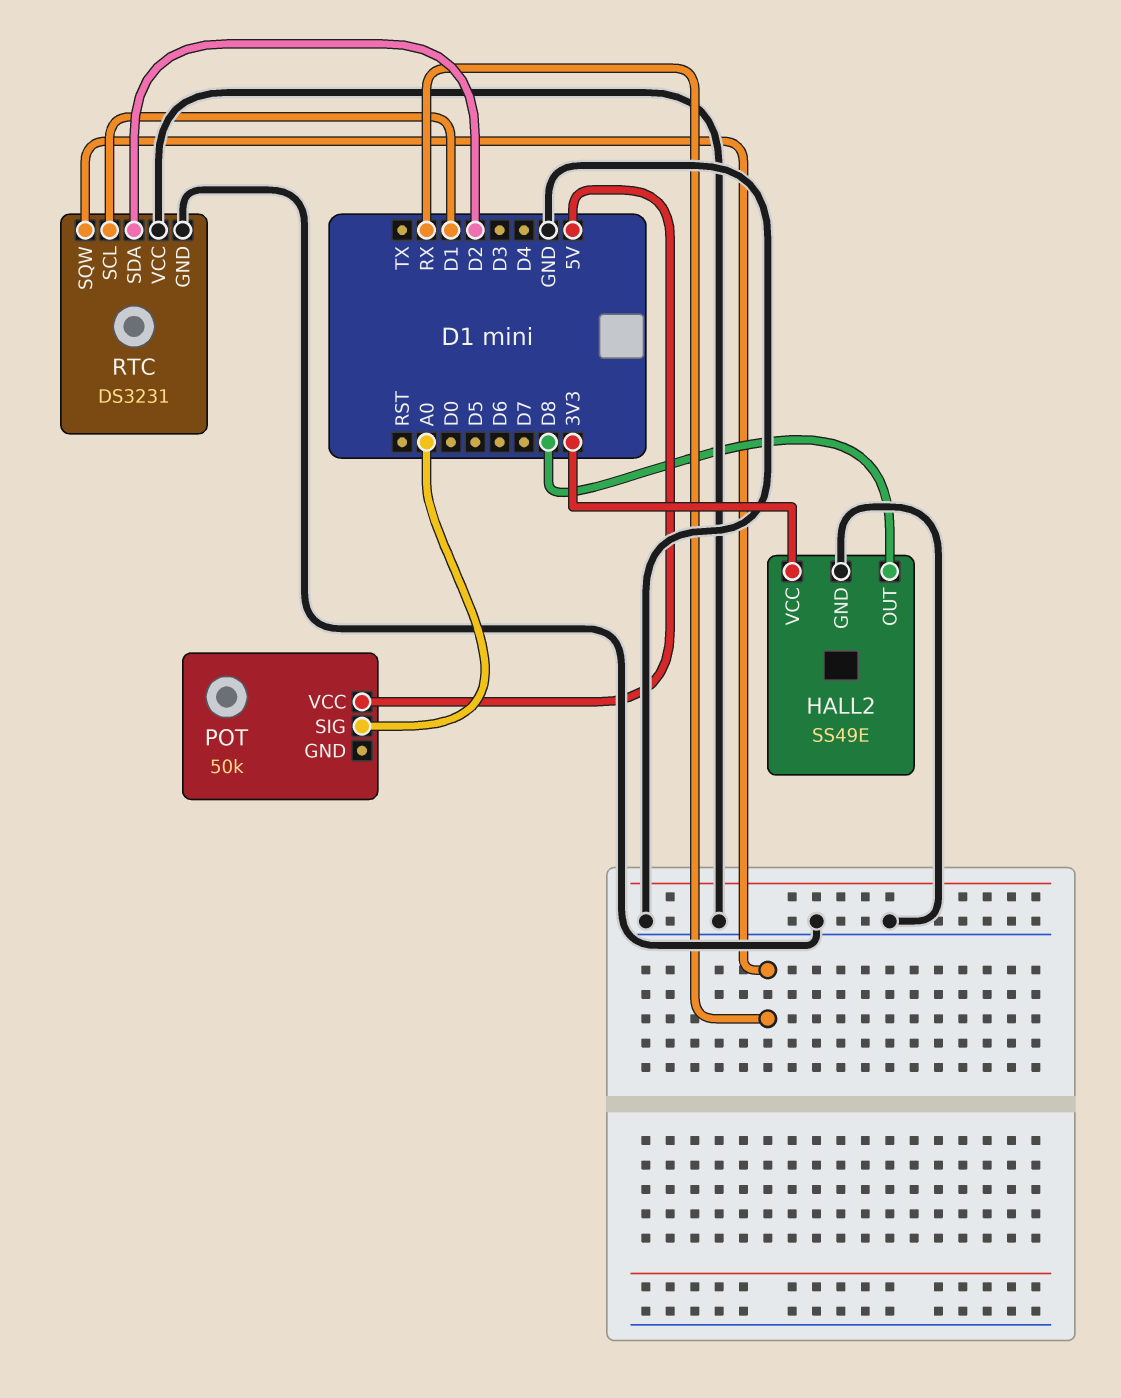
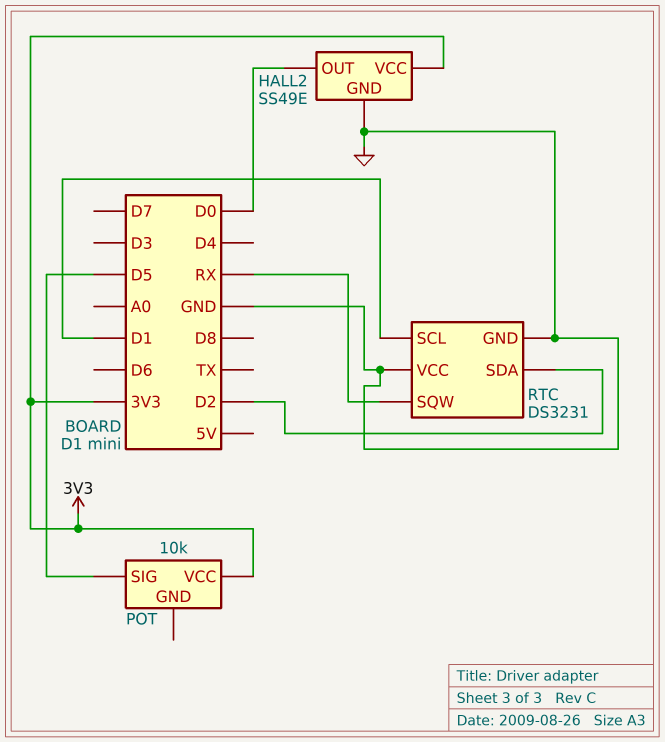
HALL2 pin OUT: D8 -> D0
POT: 50k -> 10k
POT pin SIG: A0 -> D5
POT pin VCC: 5V -> 3V3

